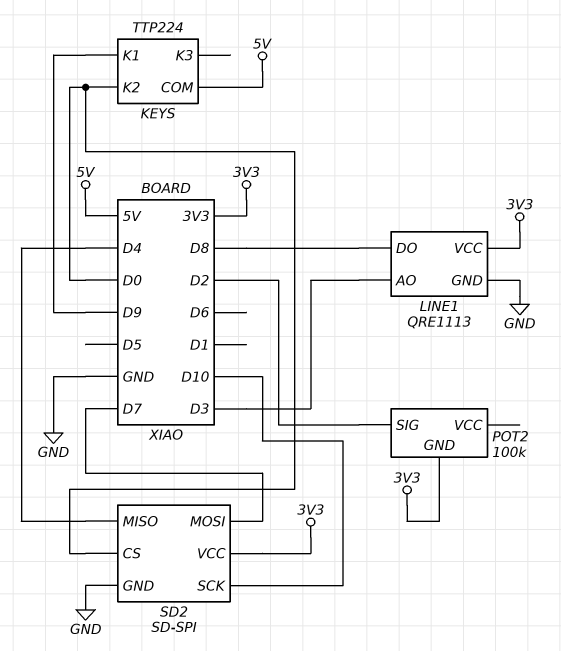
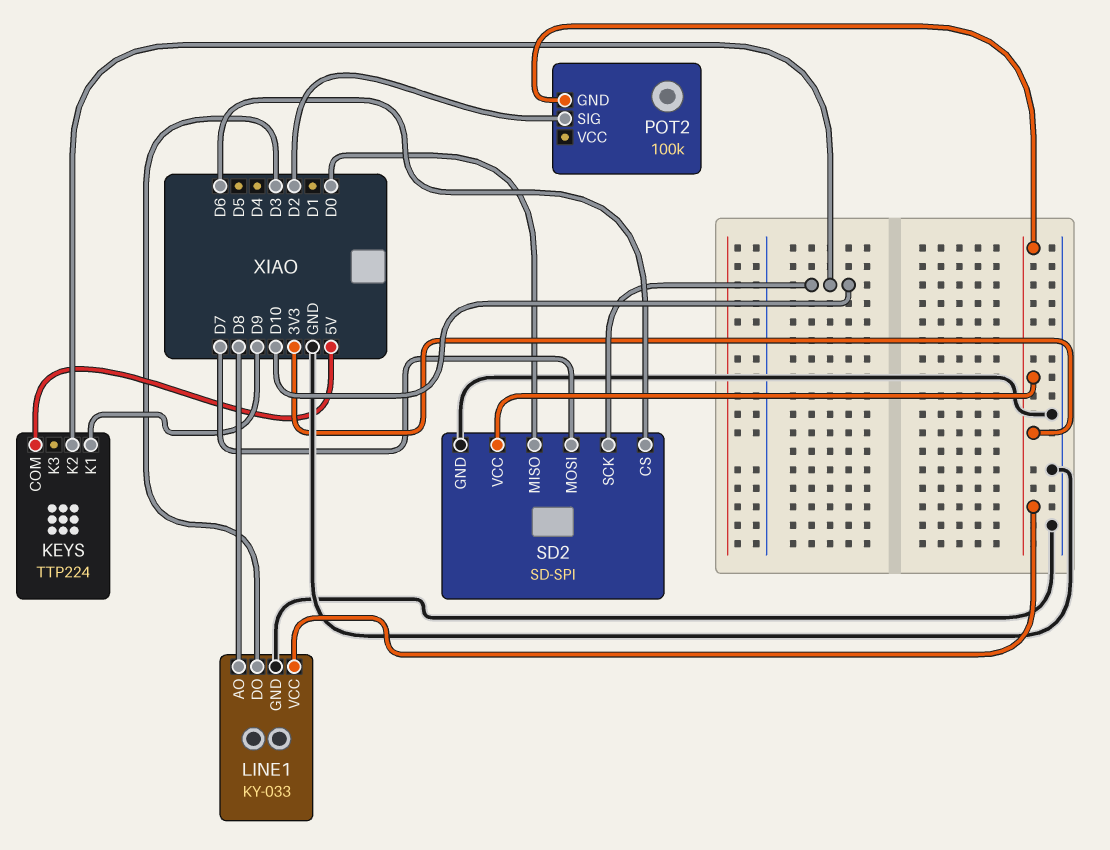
KEYS pin K2: D0 -> D10
LINE1: QRE1113 -> KY-033
LINE1 pin AO: D3 -> D8
LINE1 pin DO: D8 -> D3
SD2 pin CS: D0 -> D6
SD2 pin MISO: D4 -> D0

